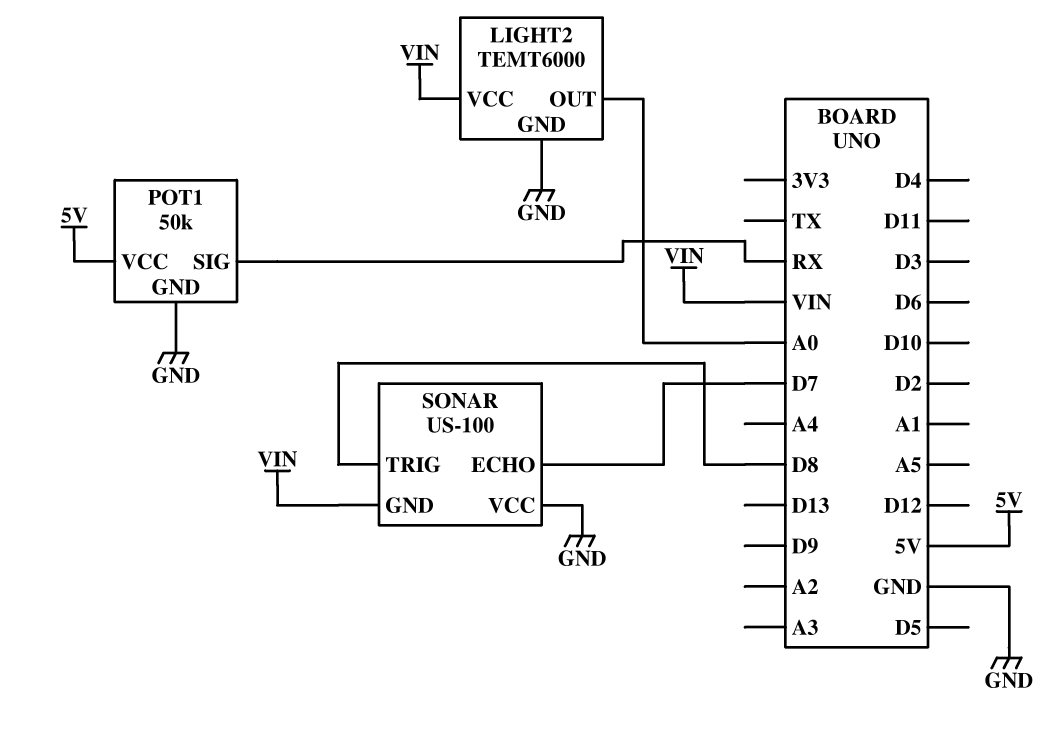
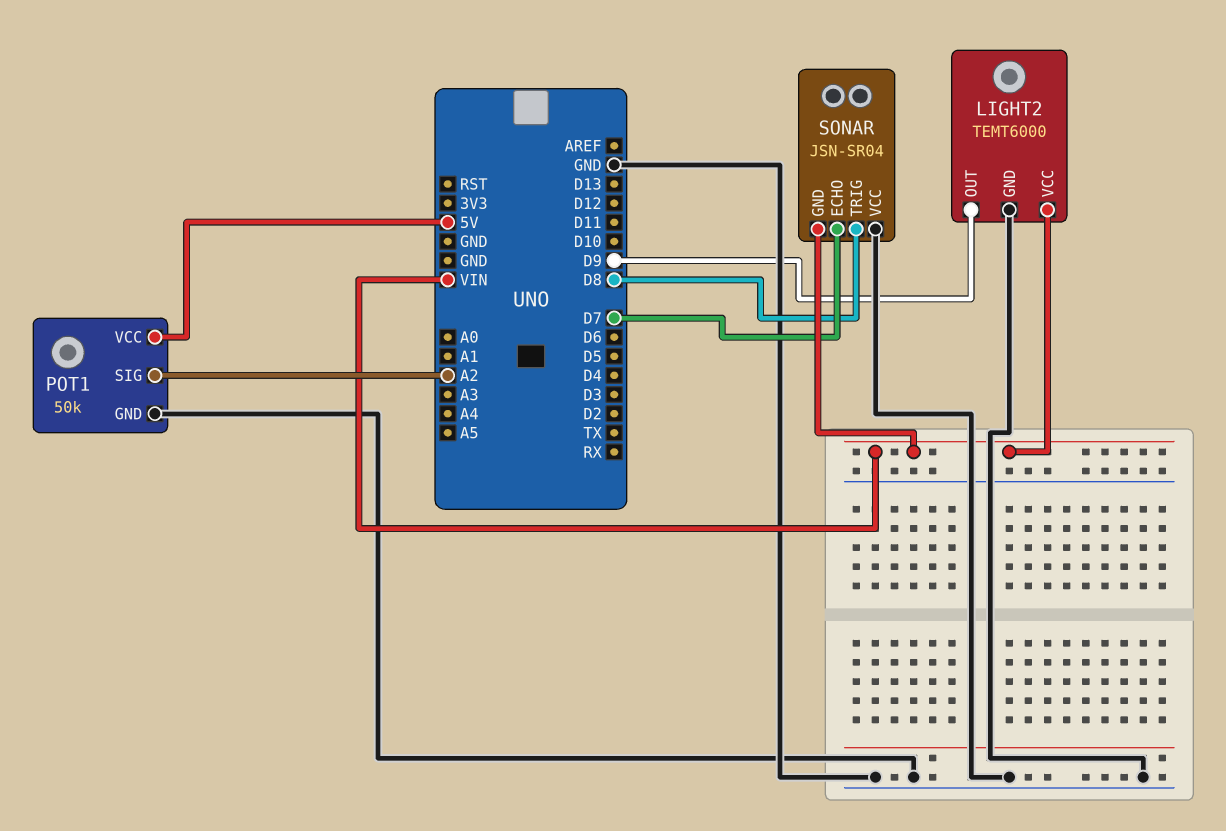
LIGHT2 pin OUT: A0 -> D9
POT1 pin SIG: RX -> A2
SONAR: US-100 -> JSN-SR04

